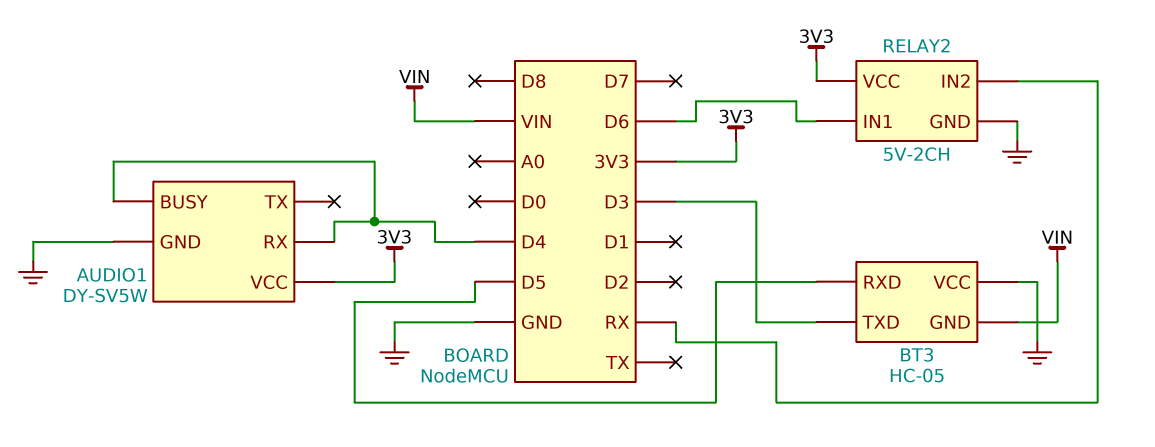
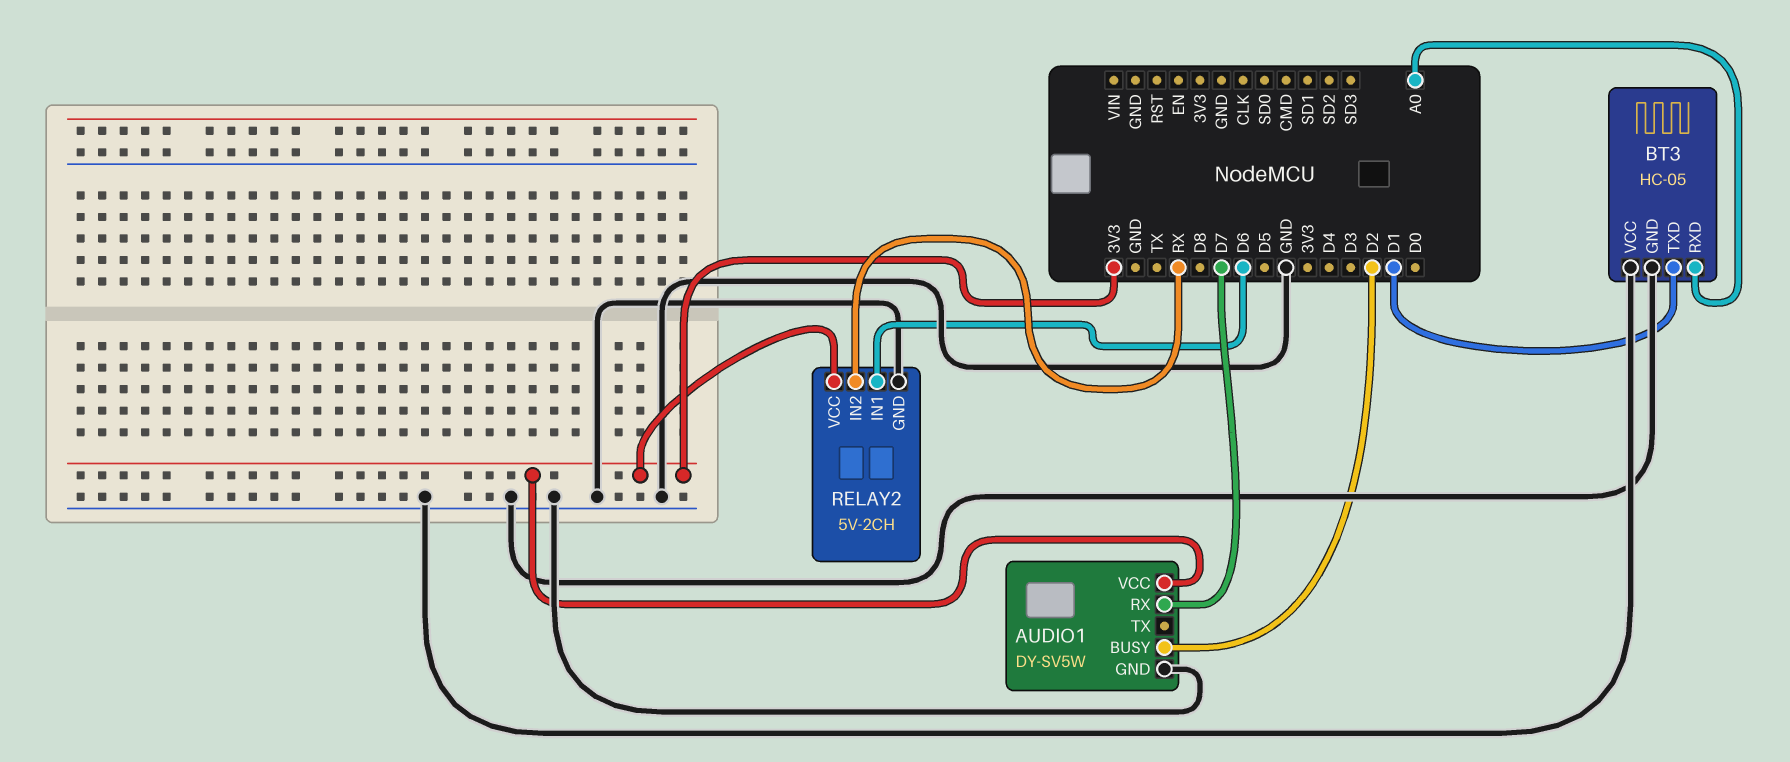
AUDIO1 pin BUSY: D4 -> D2
AUDIO1 pin RX: D4 -> D7
BT3 pin GND: VIN -> GND
BT3 pin RXD: D5 -> A0
BT3 pin TXD: D3 -> D1

